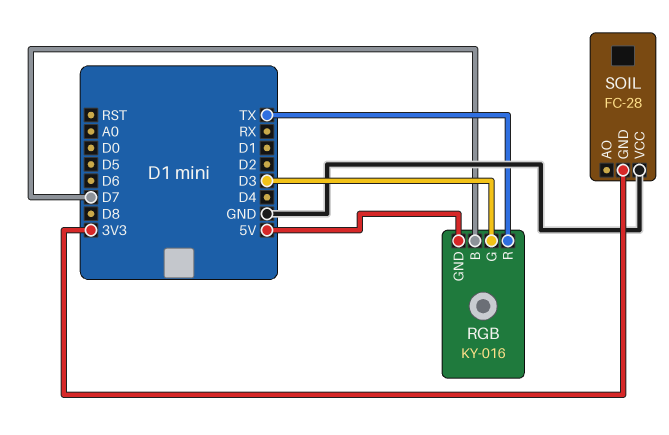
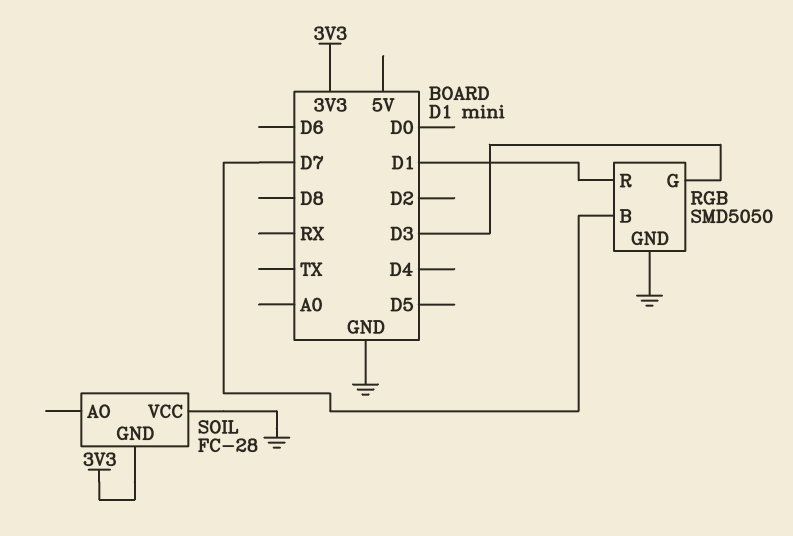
RGB: KY-016 -> SMD5050
RGB pin GND: 5V -> GND
RGB pin R: TX -> D1

